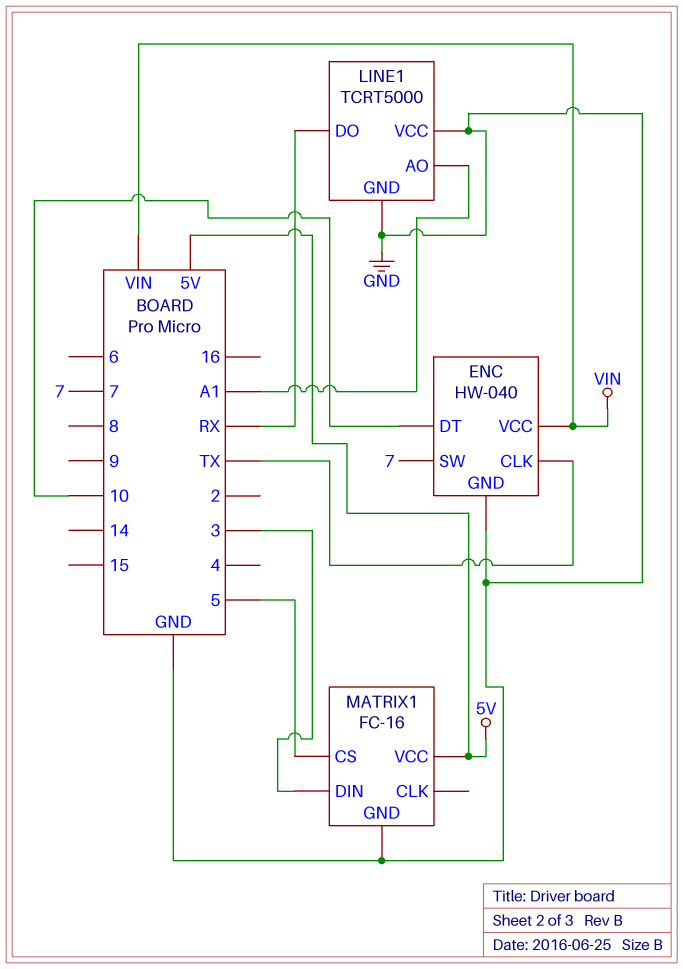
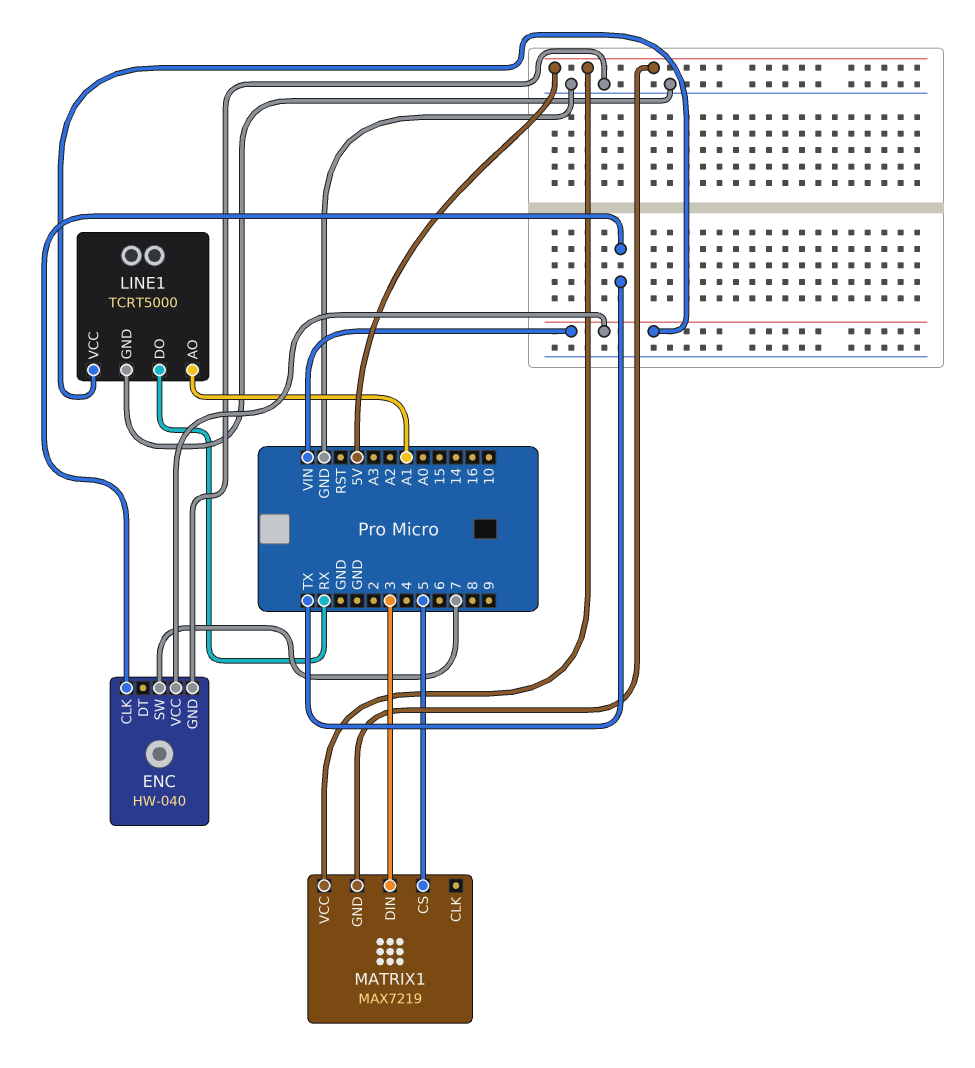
ENC pin DT: 10 -> none
LINE1 pin VCC: GND -> VIN
MATRIX1: FC-16 -> MAX7219
MATRIX1 pin GND: GND -> 5V

